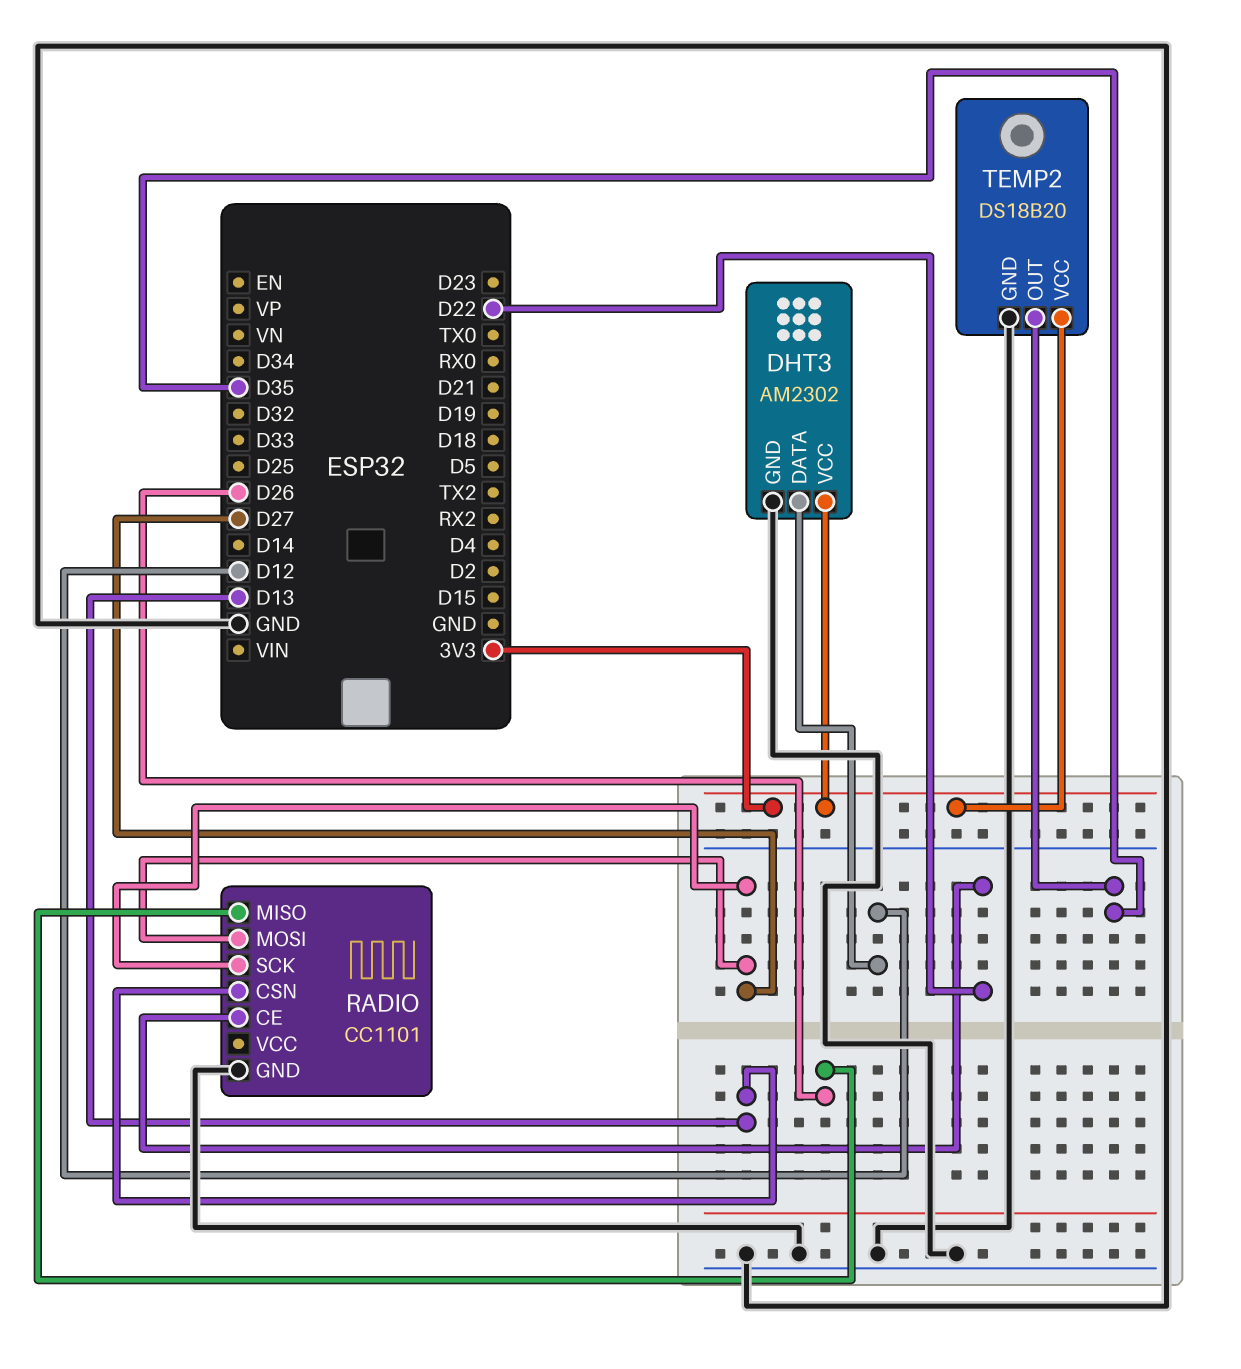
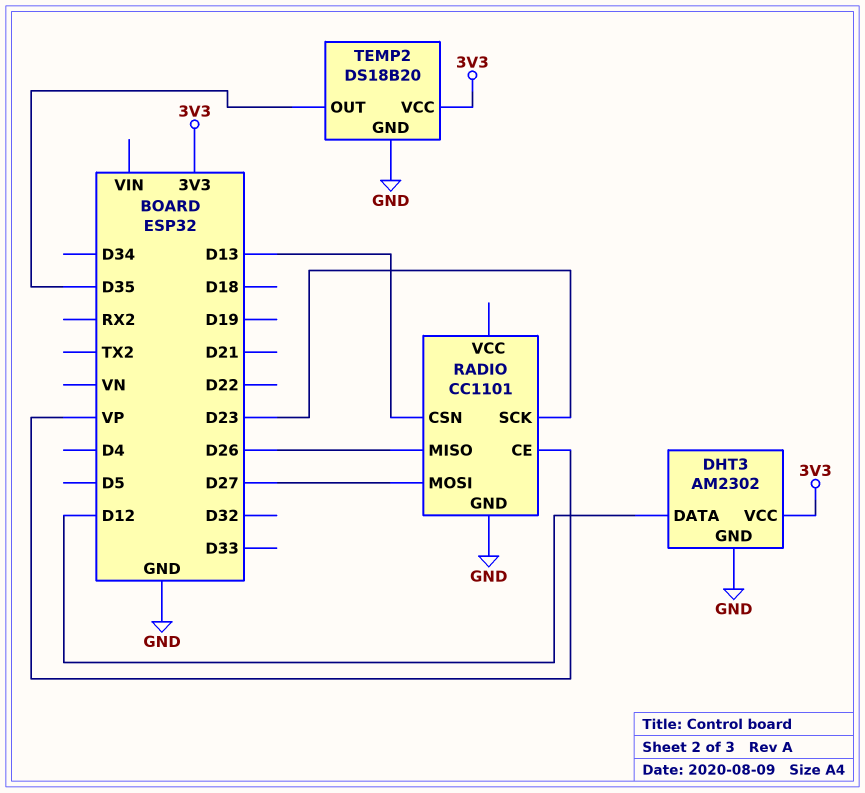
RADIO pin CE: D22 -> VP
RADIO pin SCK: D27 -> D23

